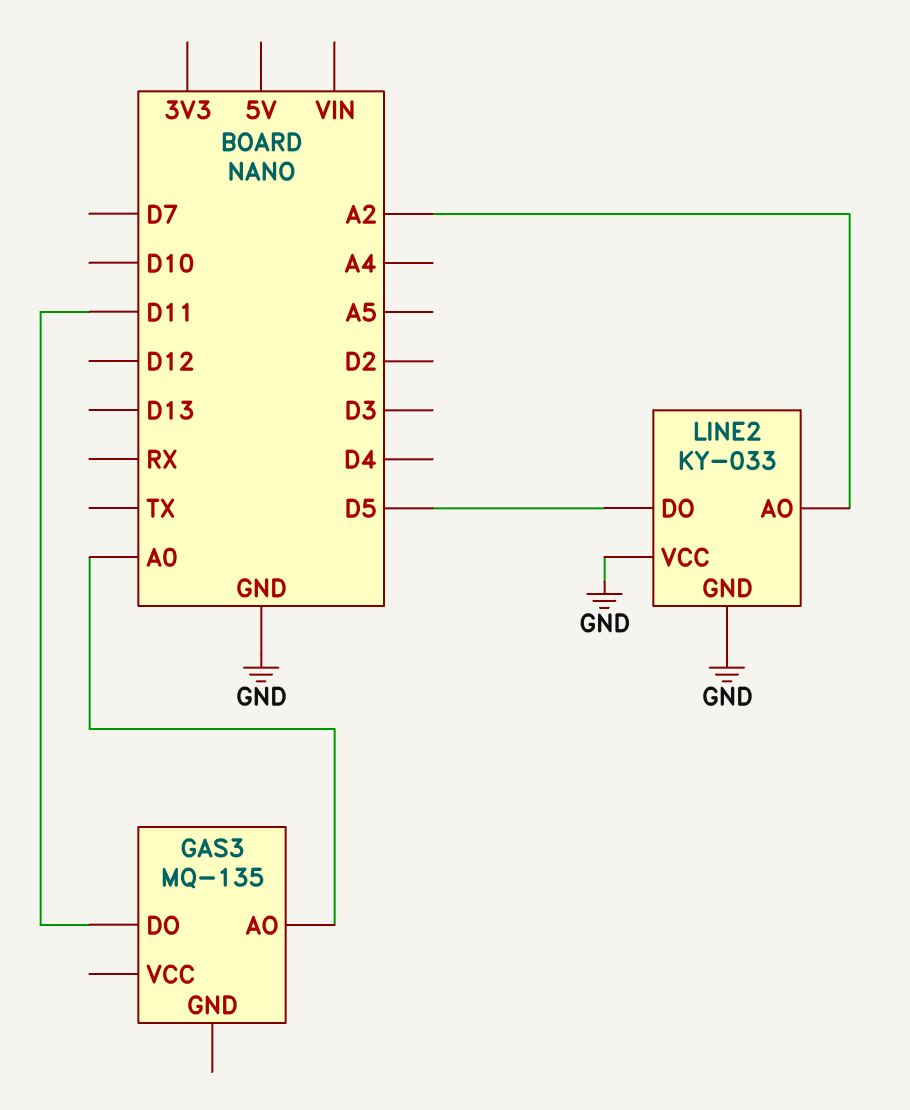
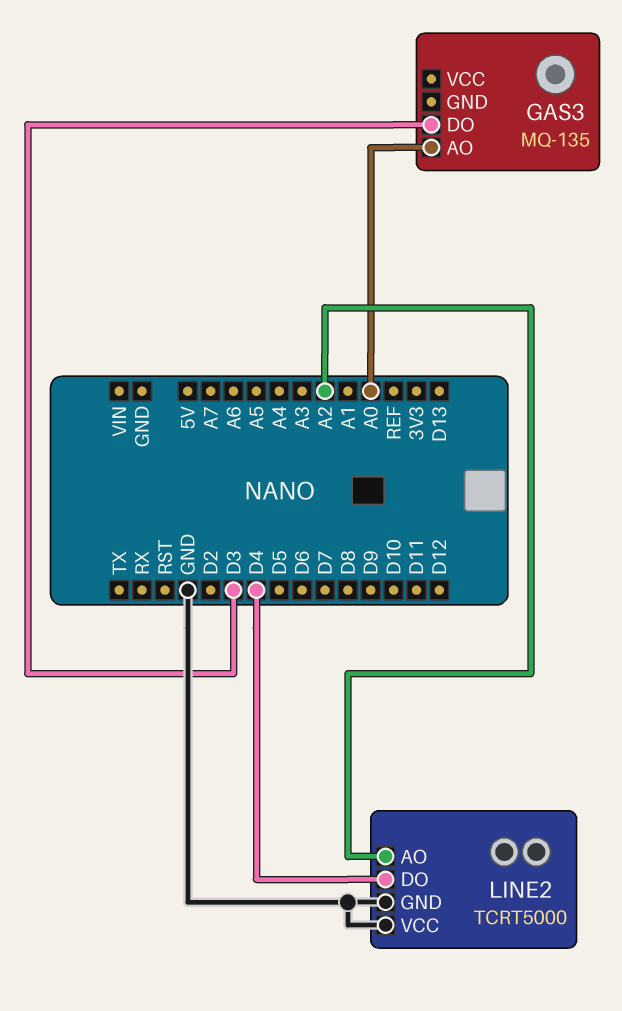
GAS3 pin DO: D11 -> D3
LINE2: KY-033 -> TCRT5000
LINE2 pin DO: D5 -> D4

